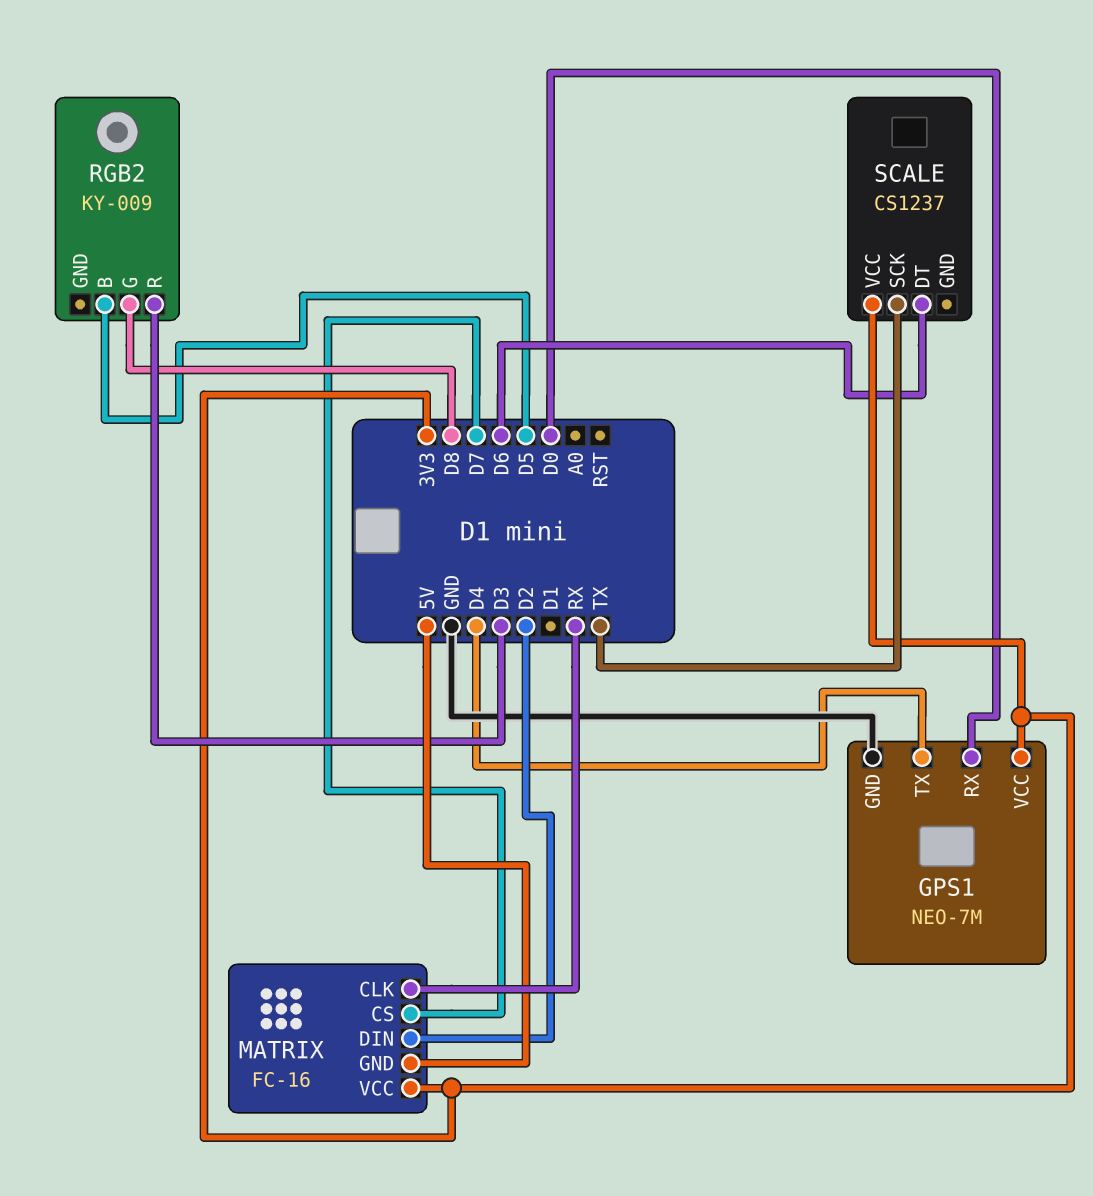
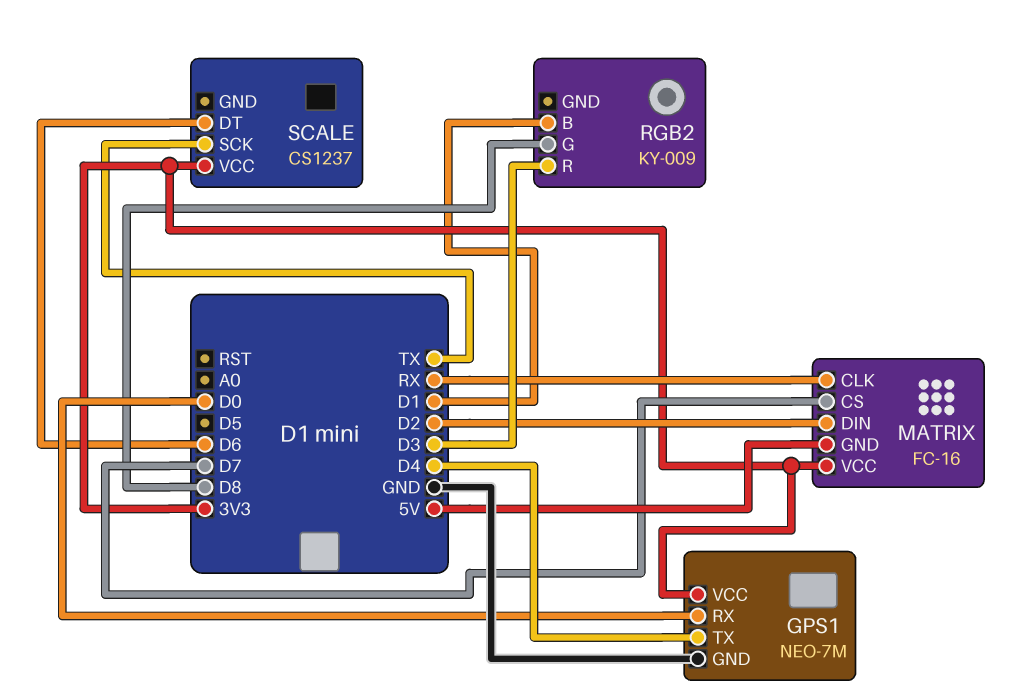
RGB2 pin B: D5 -> D1

